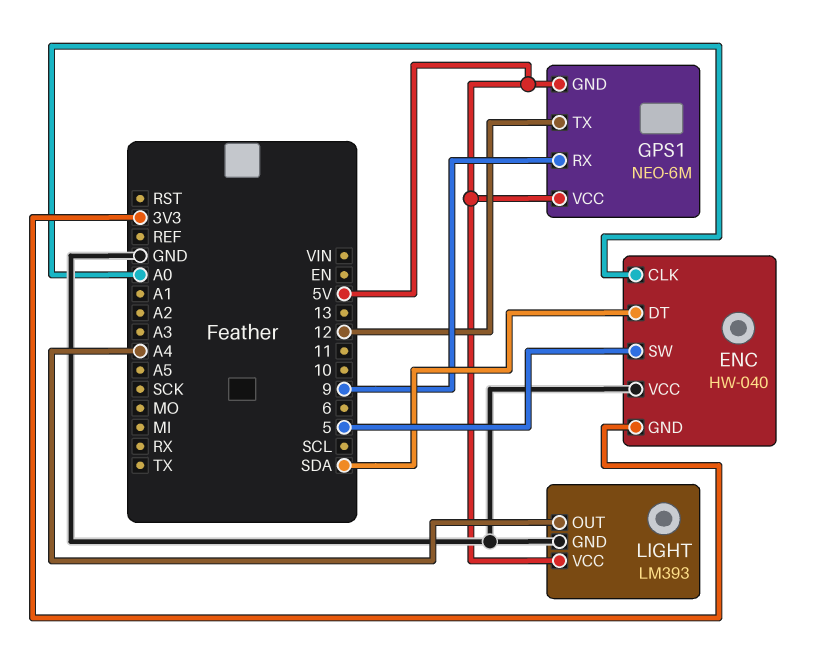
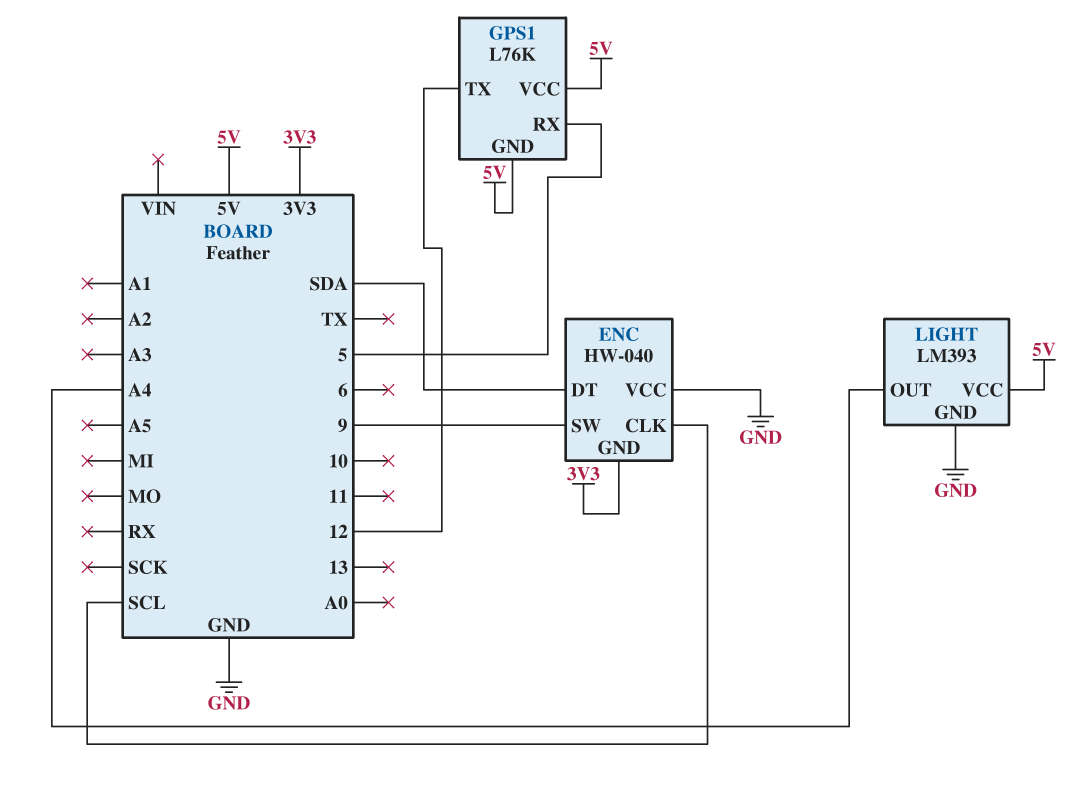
ENC pin CLK: A0 -> SCL
ENC pin SW: 5 -> 9
GPS1: NEO-6M -> L76K
GPS1 pin RX: 9 -> 5

